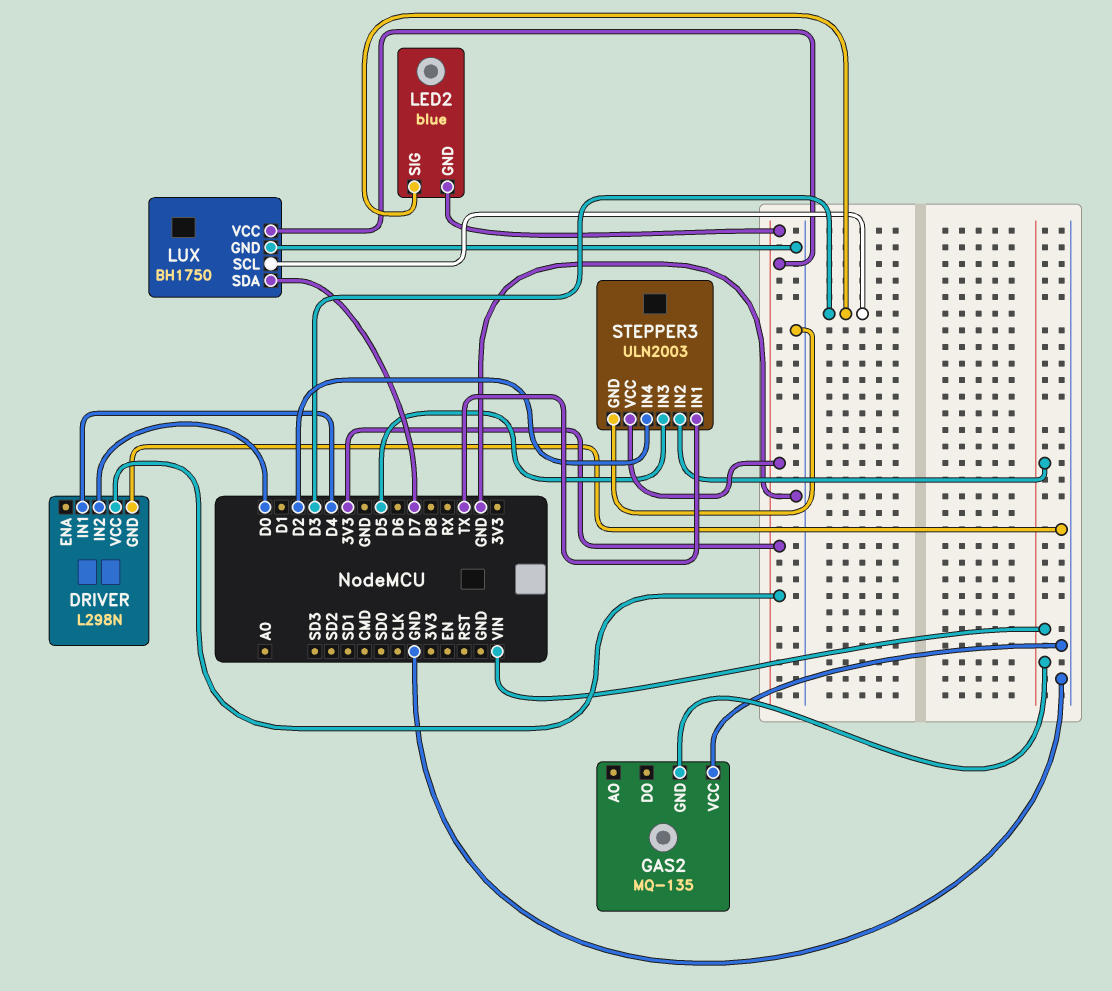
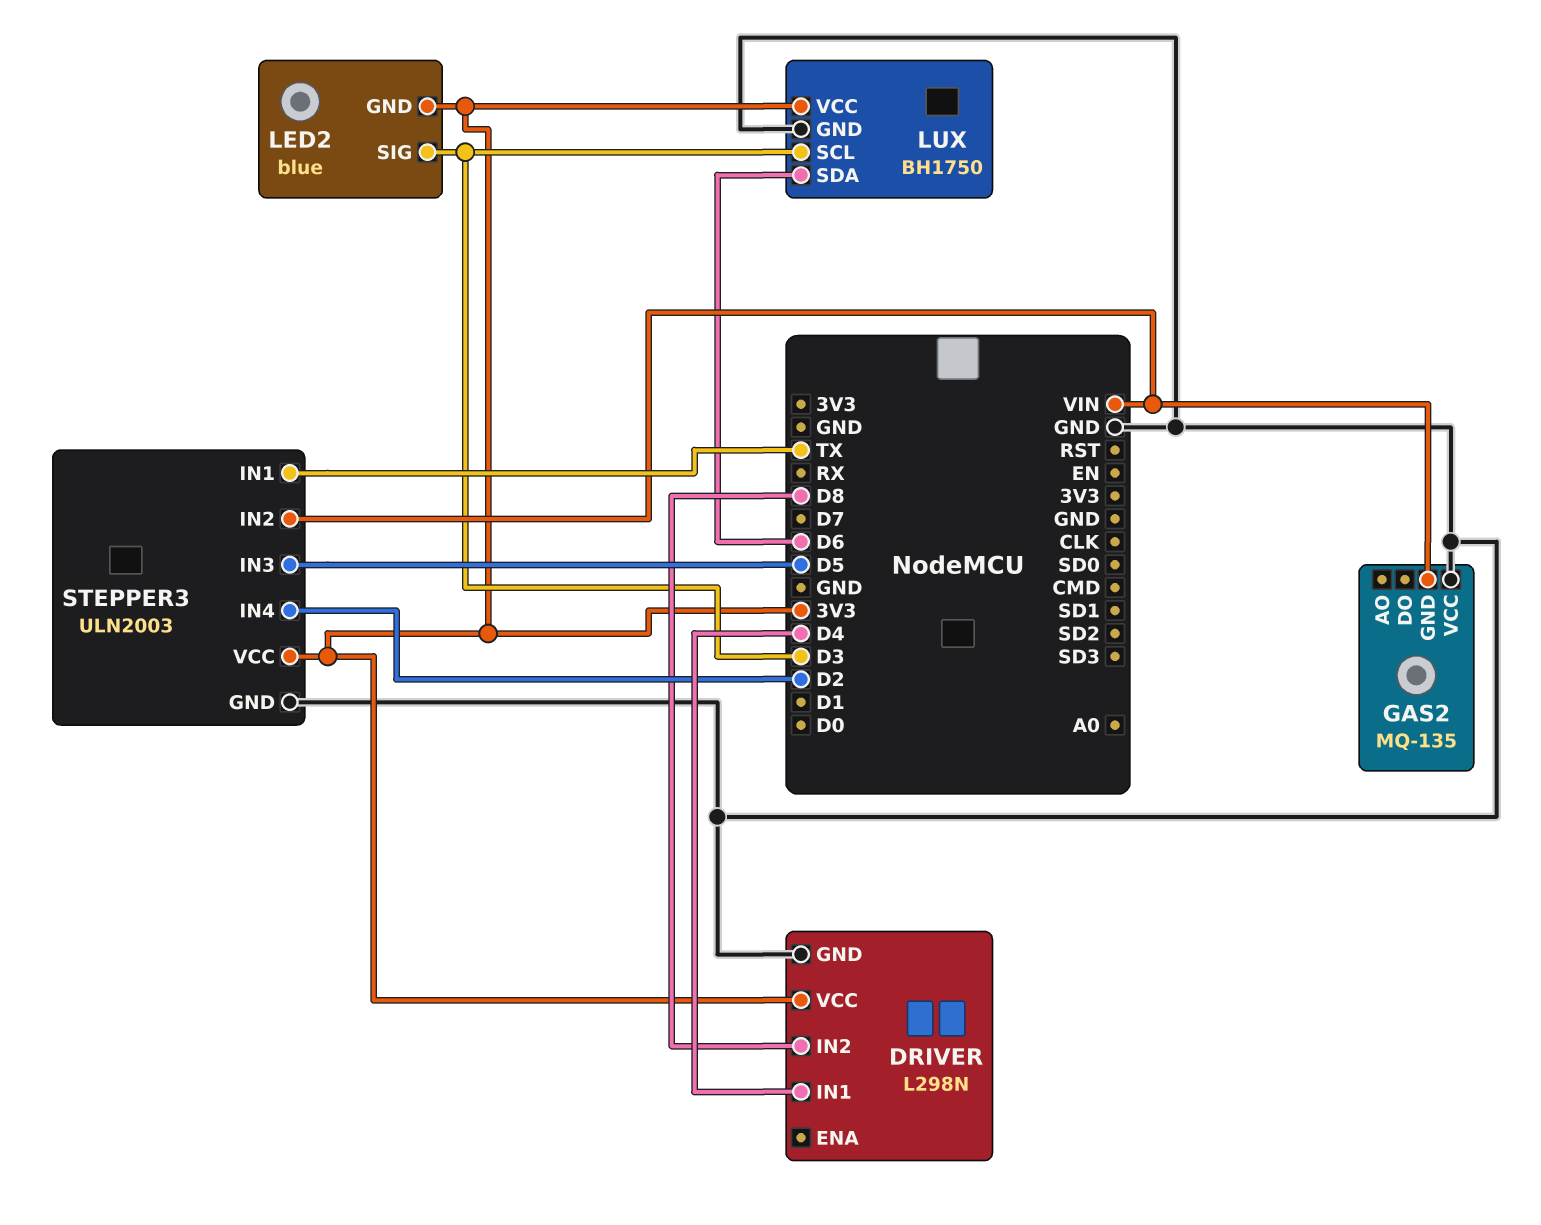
DRIVER pin IN2: D0 -> D8
LUX pin SDA: D7 -> D6

